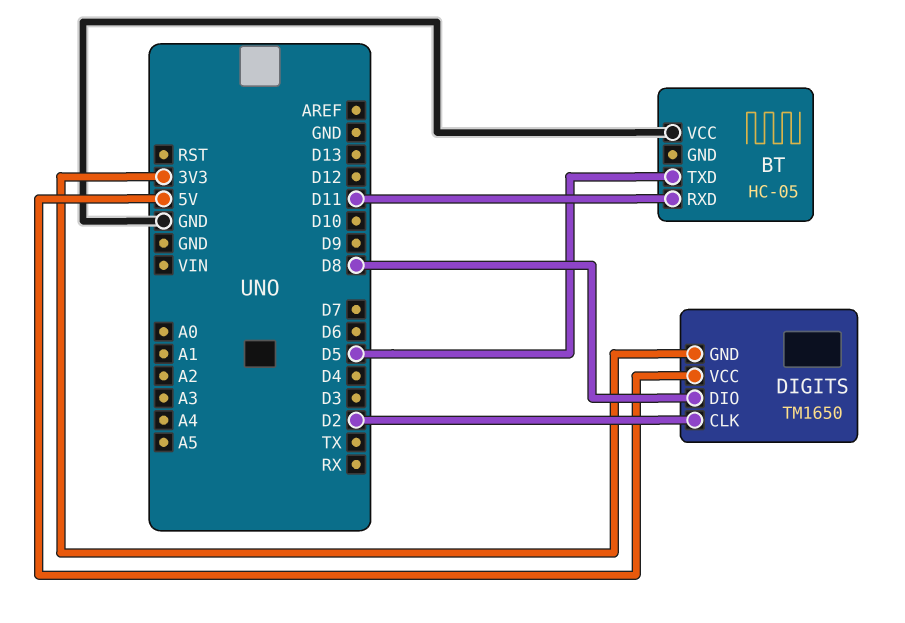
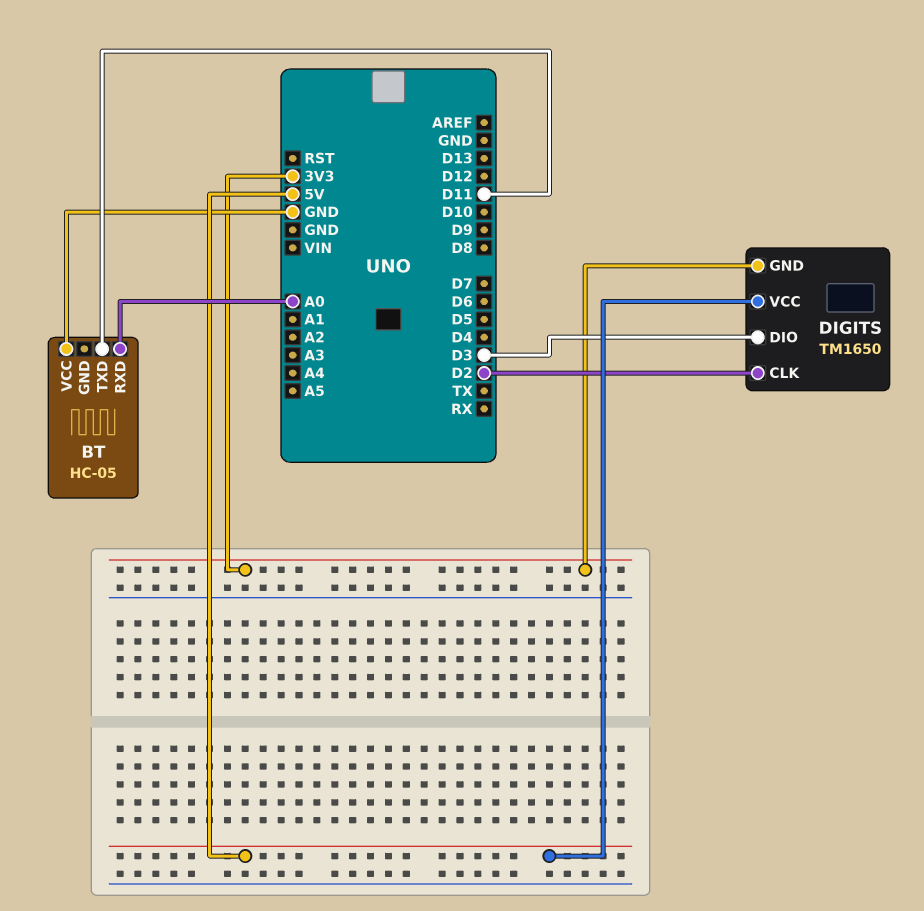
BT pin RXD: D11 -> A0
BT pin TXD: D5 -> D11
DIGITS pin DIO: D8 -> D3

